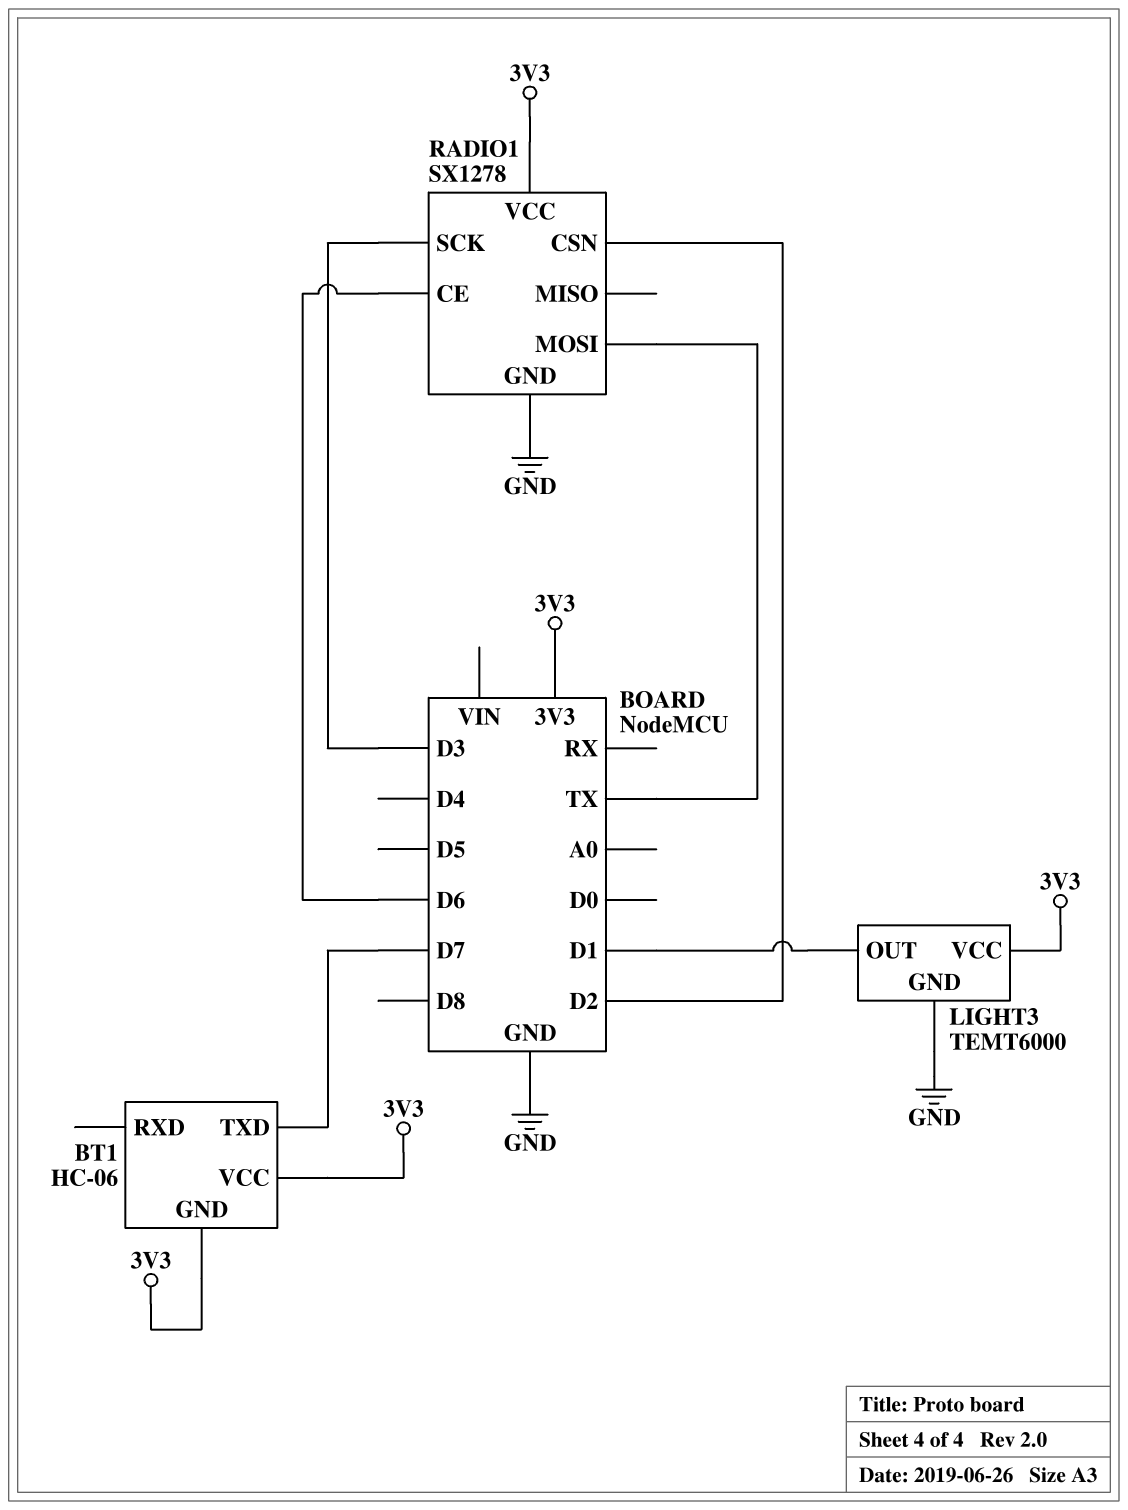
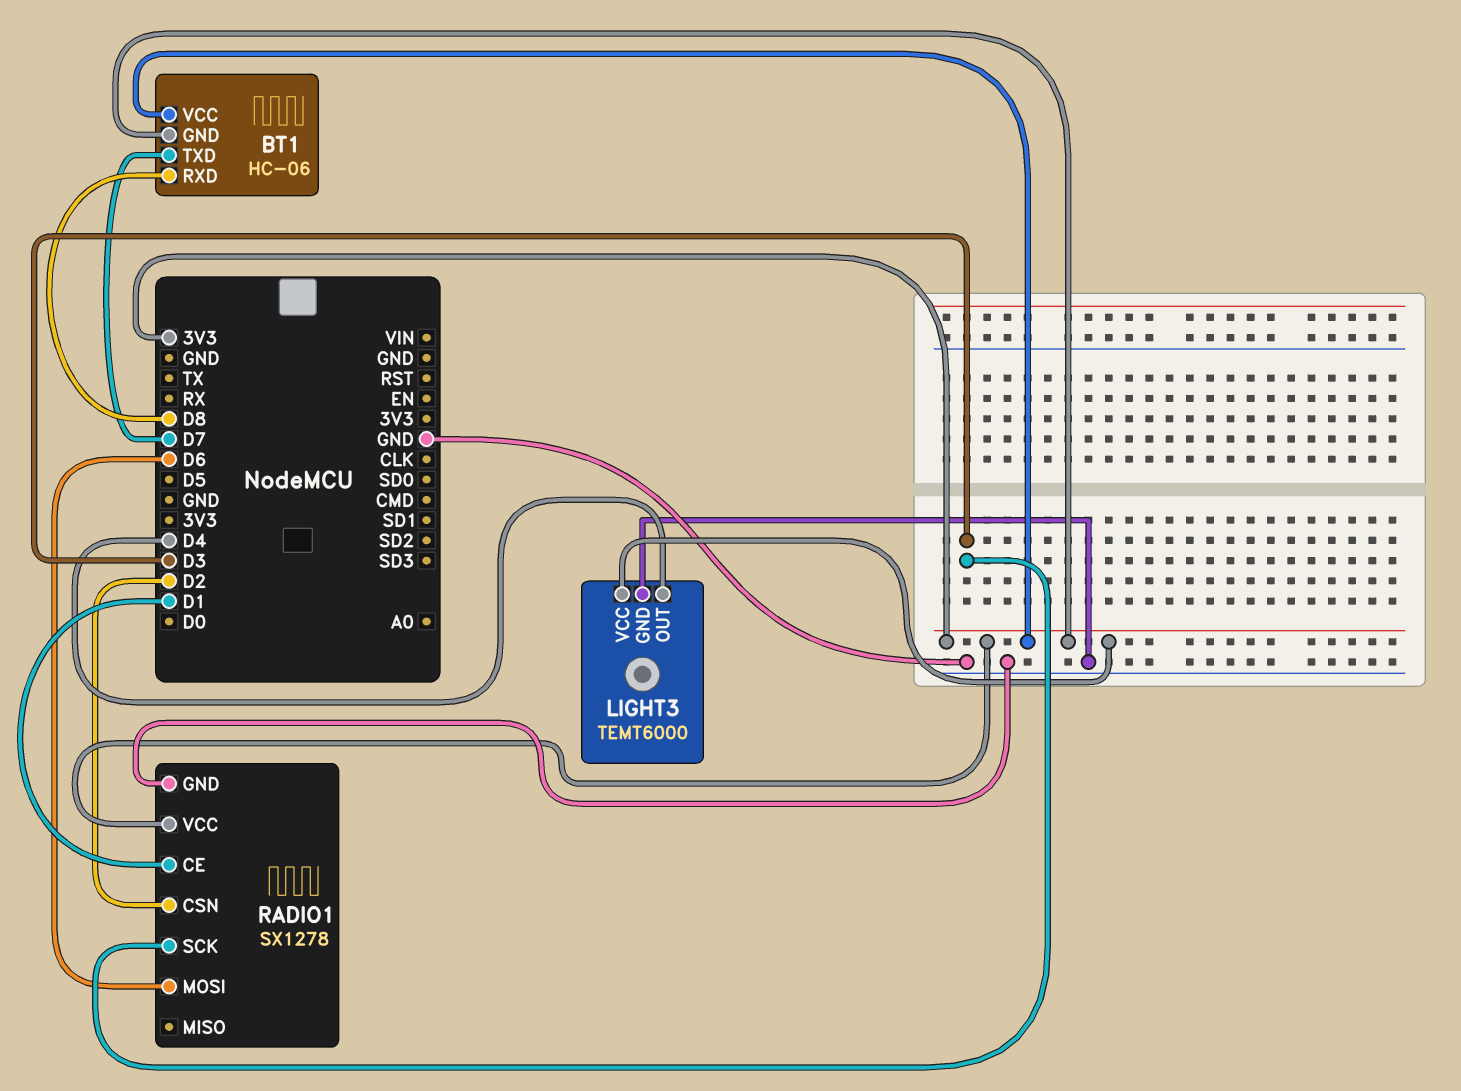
BT1 pin RXD: none -> D8
LIGHT3 pin OUT: D1 -> D4
RADIO1 pin CE: D6 -> D1
RADIO1 pin MOSI: TX -> D6

